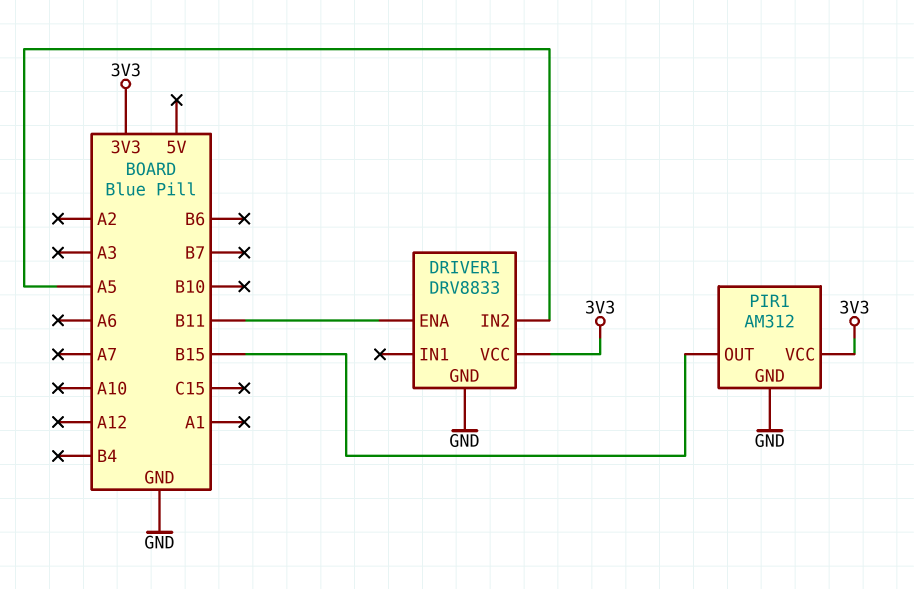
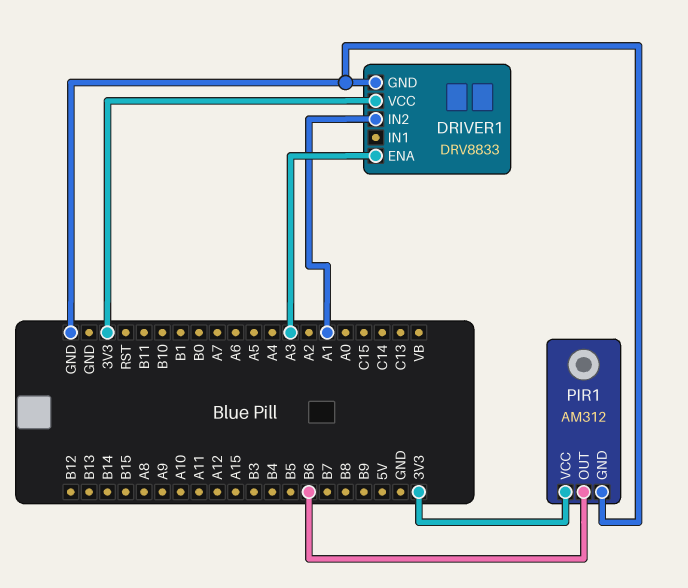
DRIVER1 pin ENA: B11 -> A3
DRIVER1 pin IN2: A5 -> A1
PIR1 pin OUT: B15 -> B6

